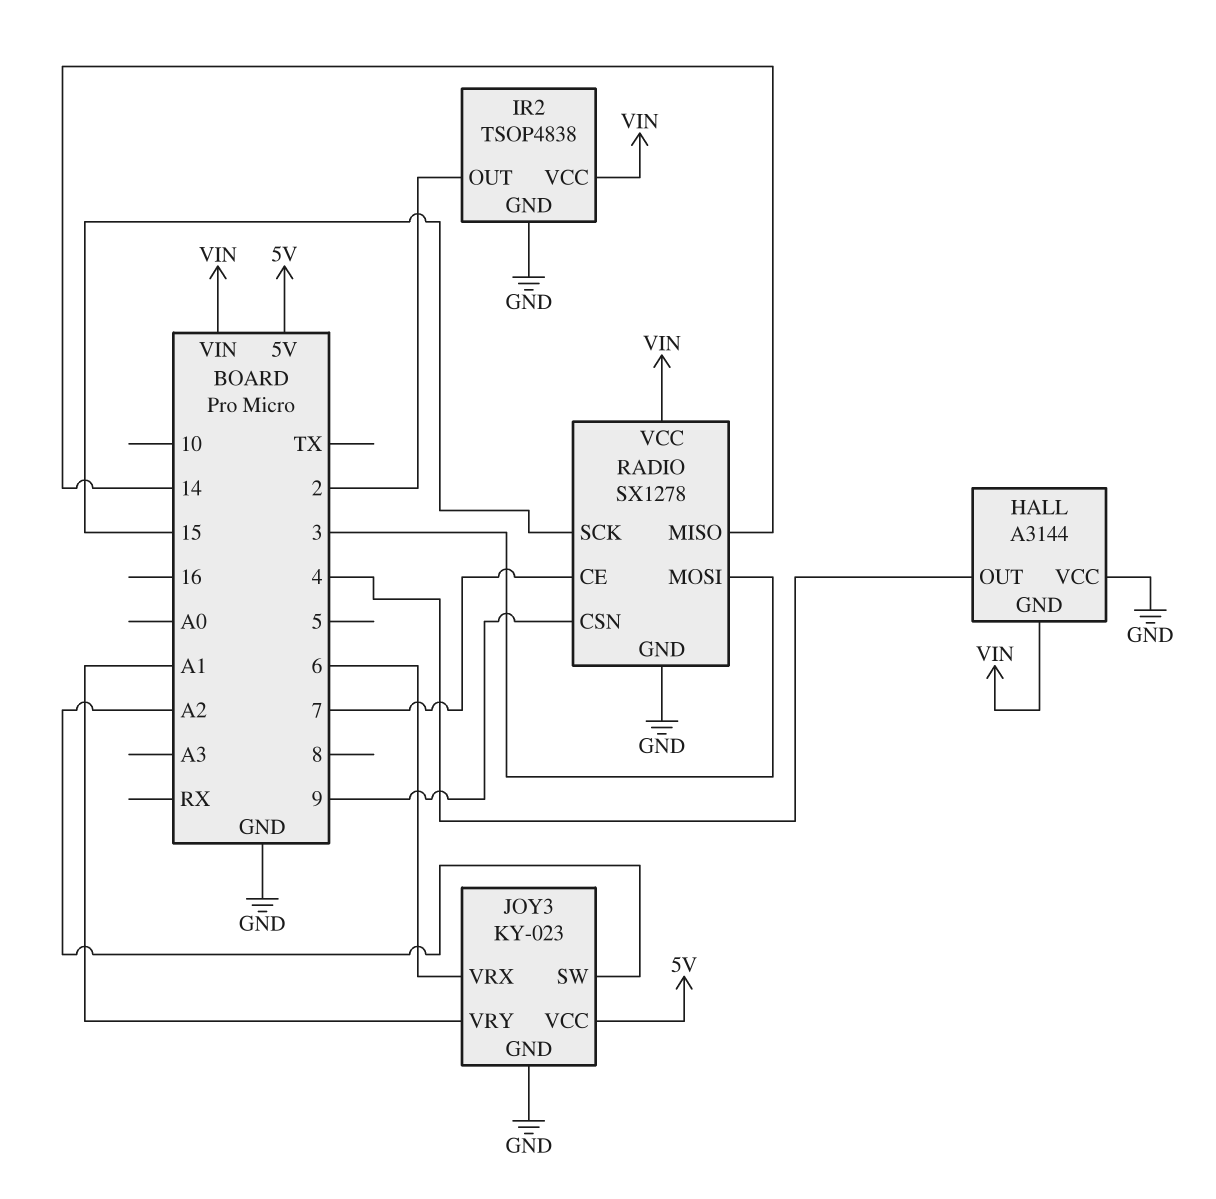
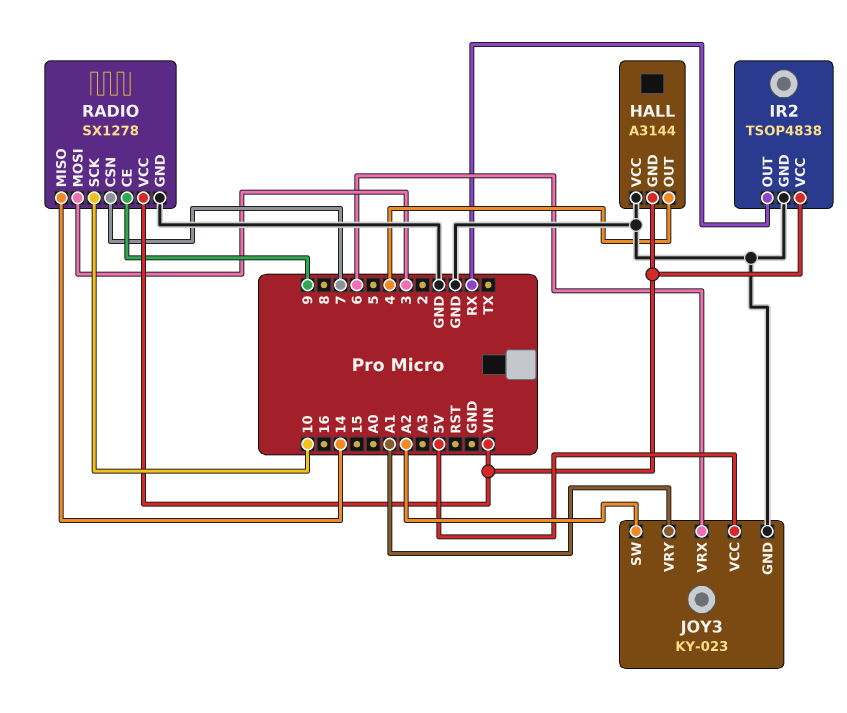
IR2 pin OUT: 2 -> RX
RADIO pin CE: 7 -> 9
RADIO pin CSN: 9 -> 7
RADIO pin SCK: 15 -> 10

